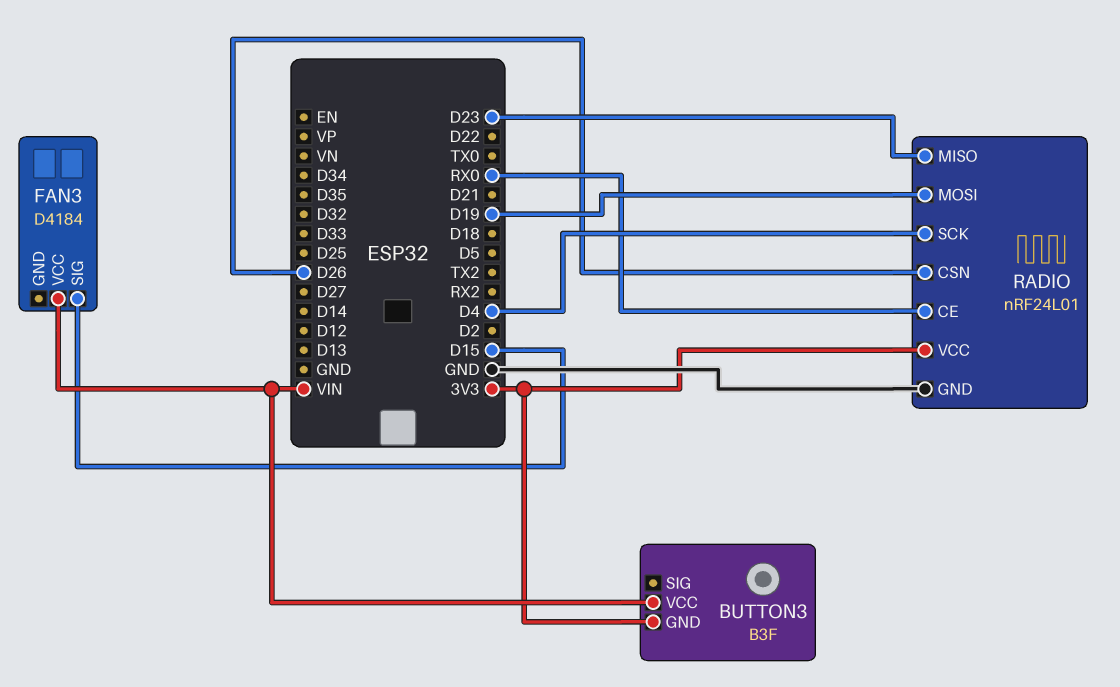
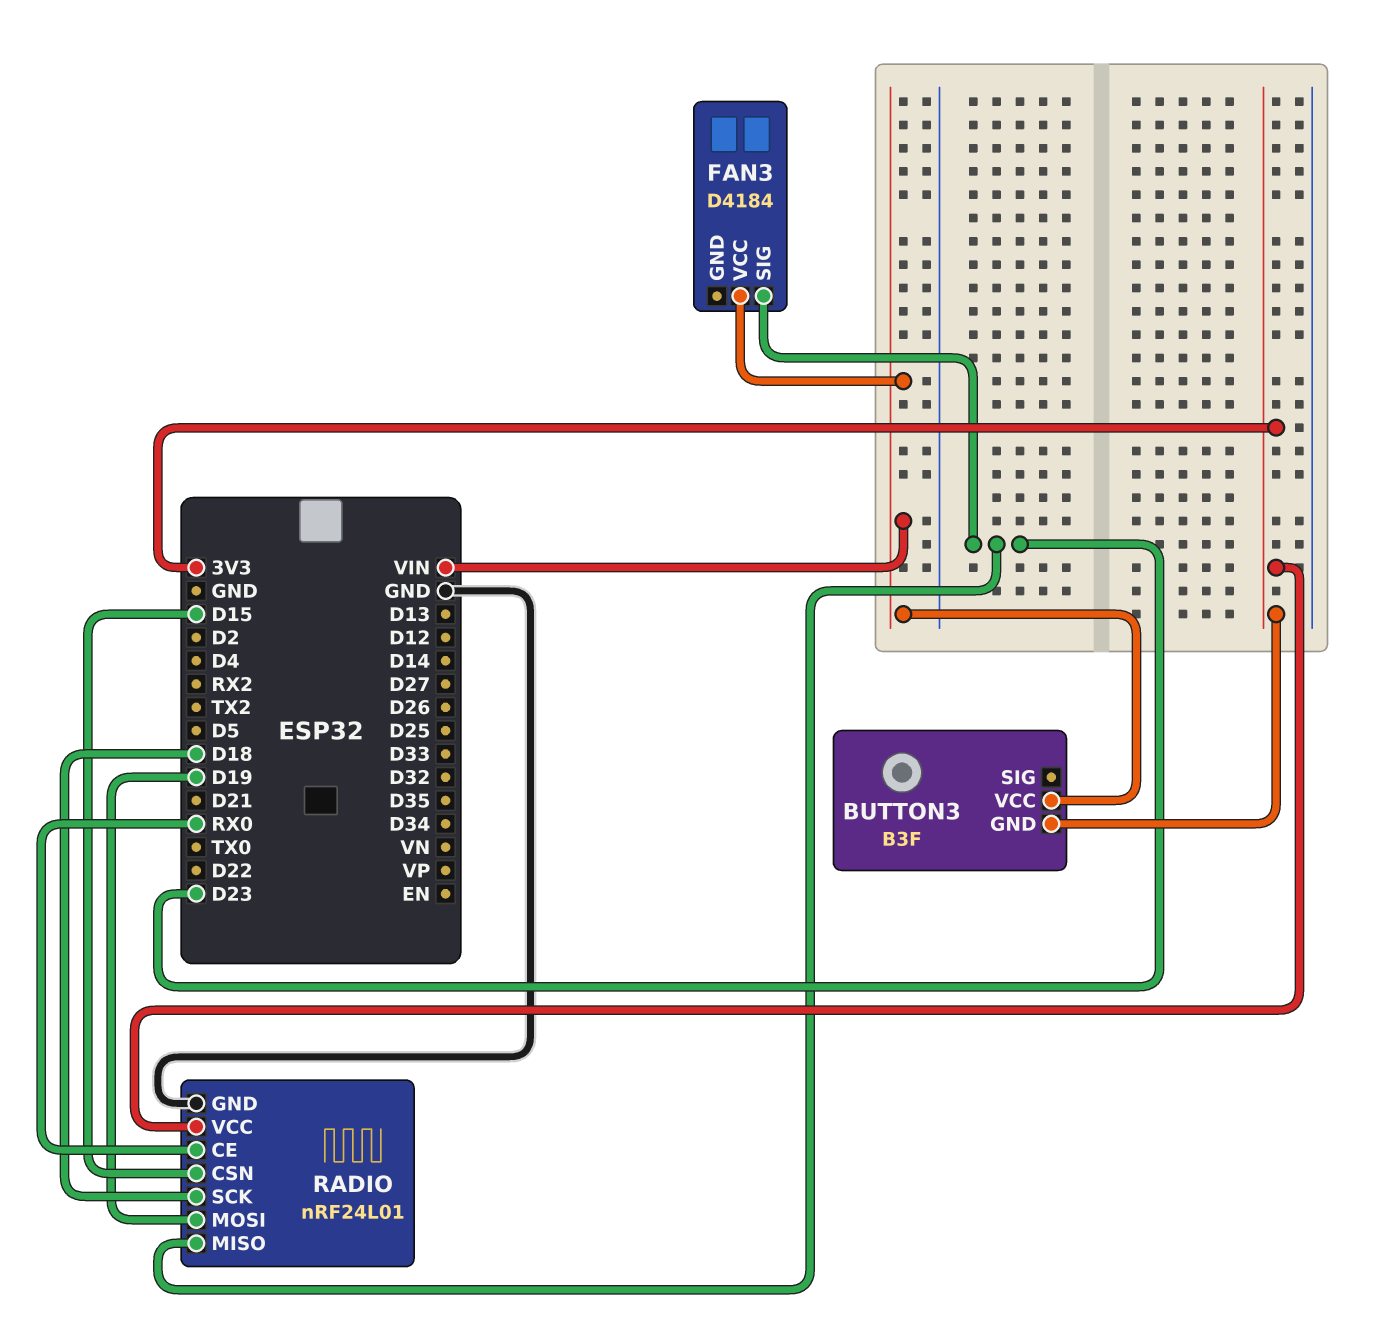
FAN3 pin SIG: D15 -> D23
RADIO pin CSN: D26 -> D15
RADIO pin SCK: D4 -> D18

